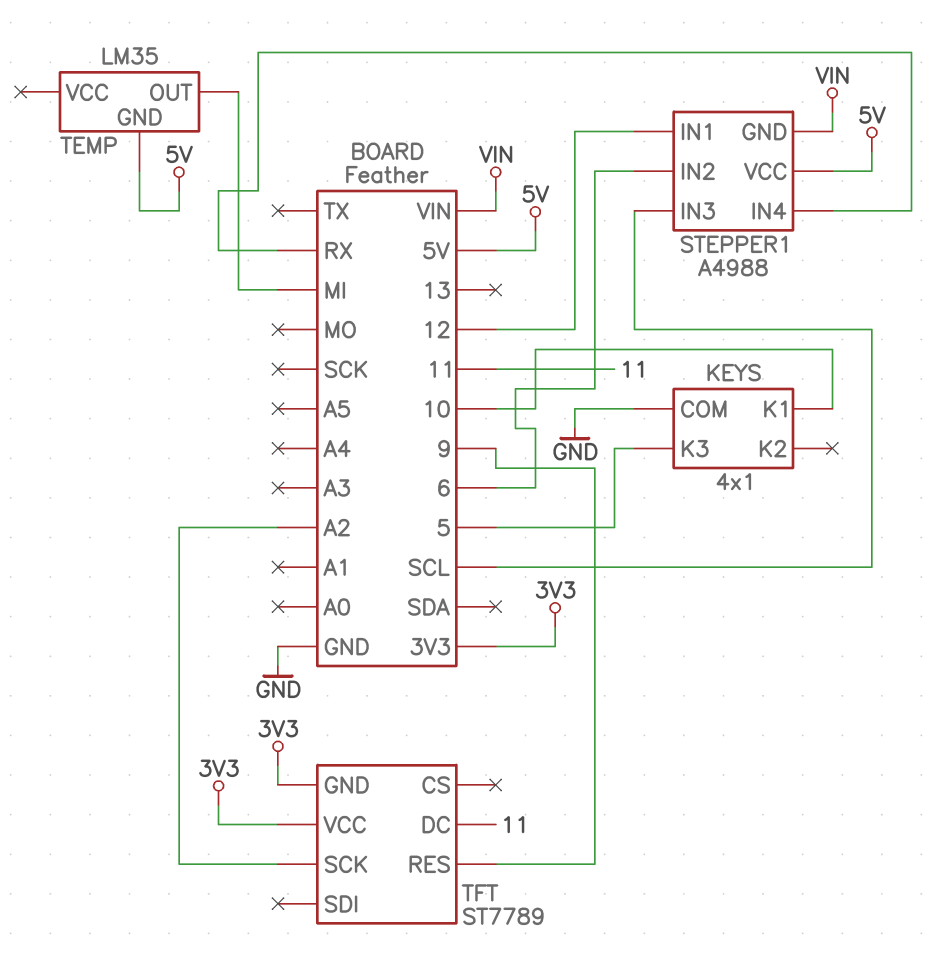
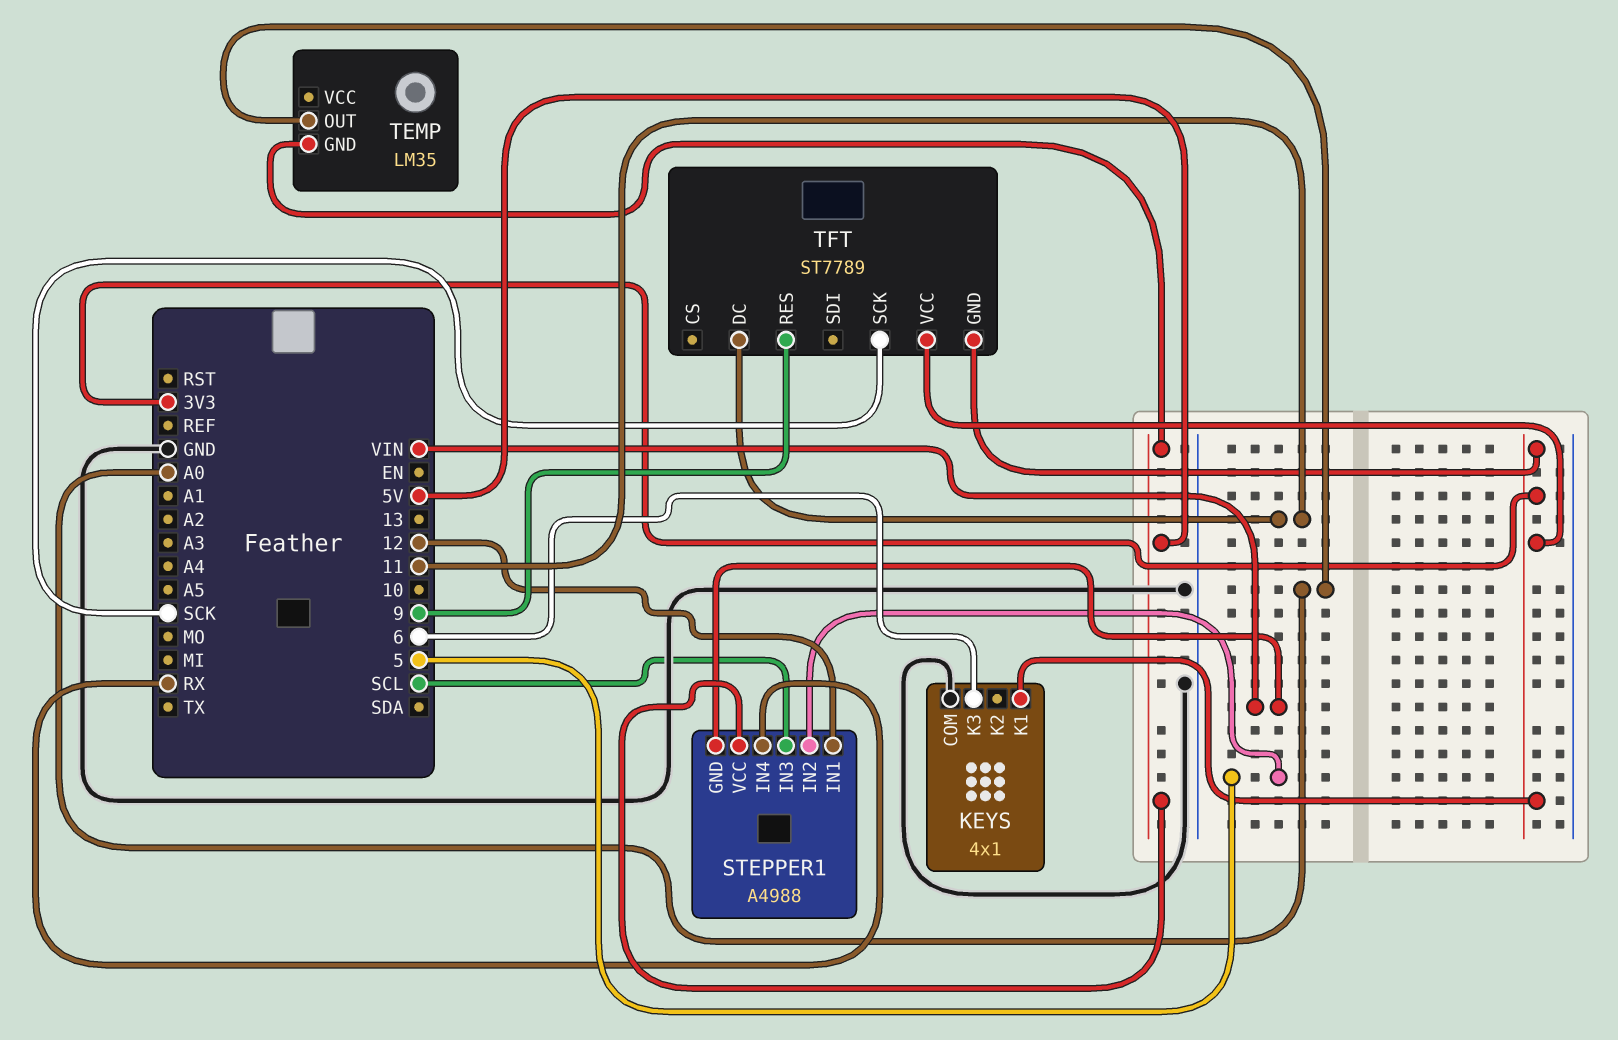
KEYS pin K1: 10 -> 3V3
KEYS pin K3: 5 -> 6
STEPPER1 pin IN2: 6 -> 5
TEMP pin OUT: MI -> A0
TFT pin SCK: A2 -> SCK

